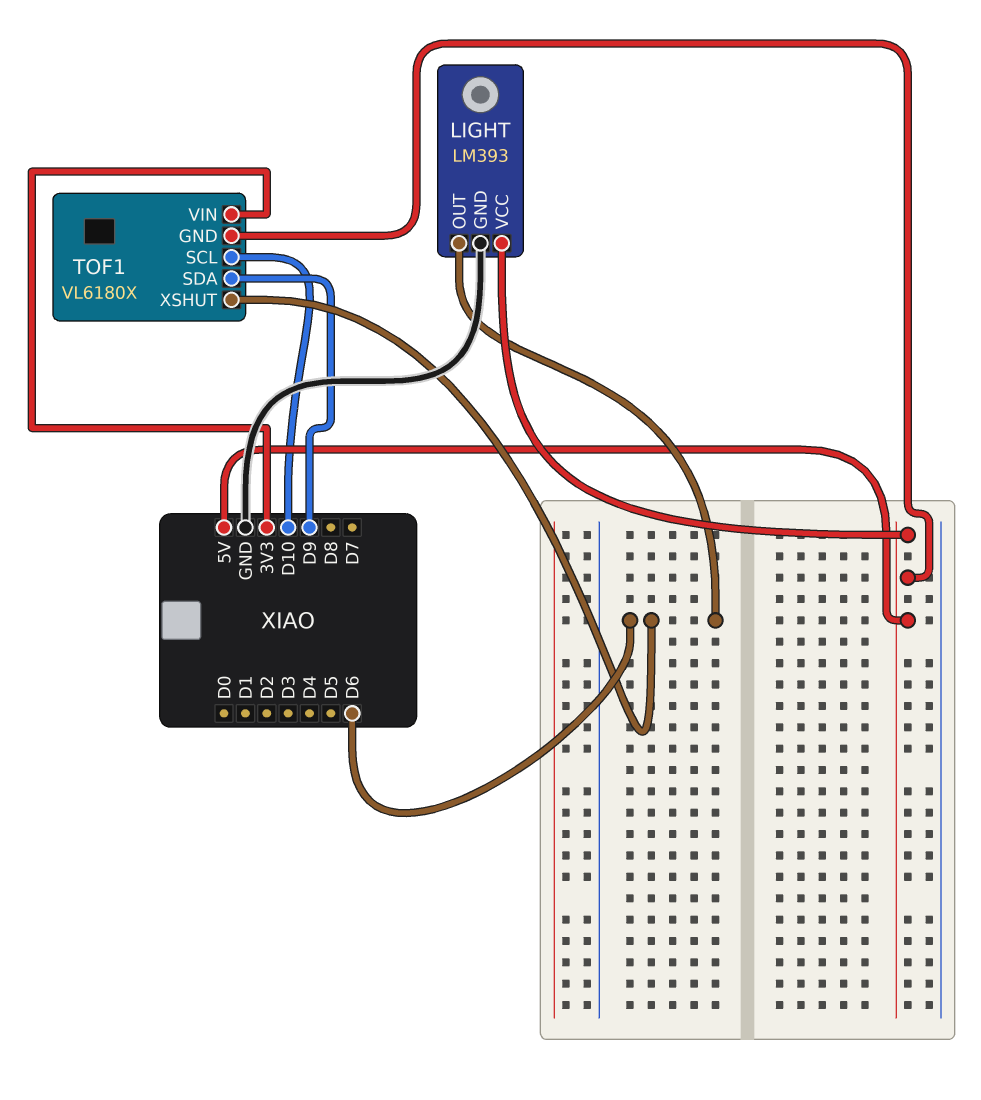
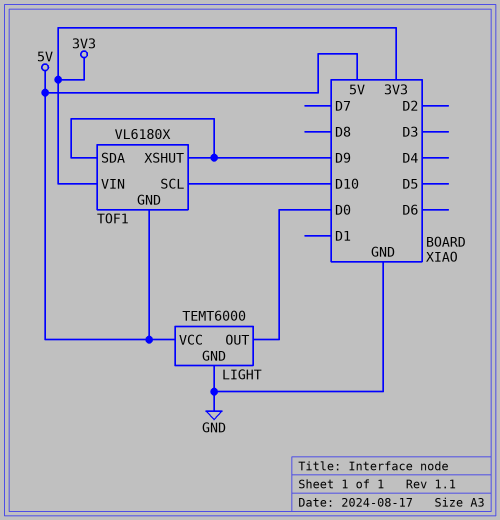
LIGHT: LM393 -> TEMT6000
LIGHT pin OUT: D6 -> D0
TOF1 pin XSHUT: D6 -> D9

